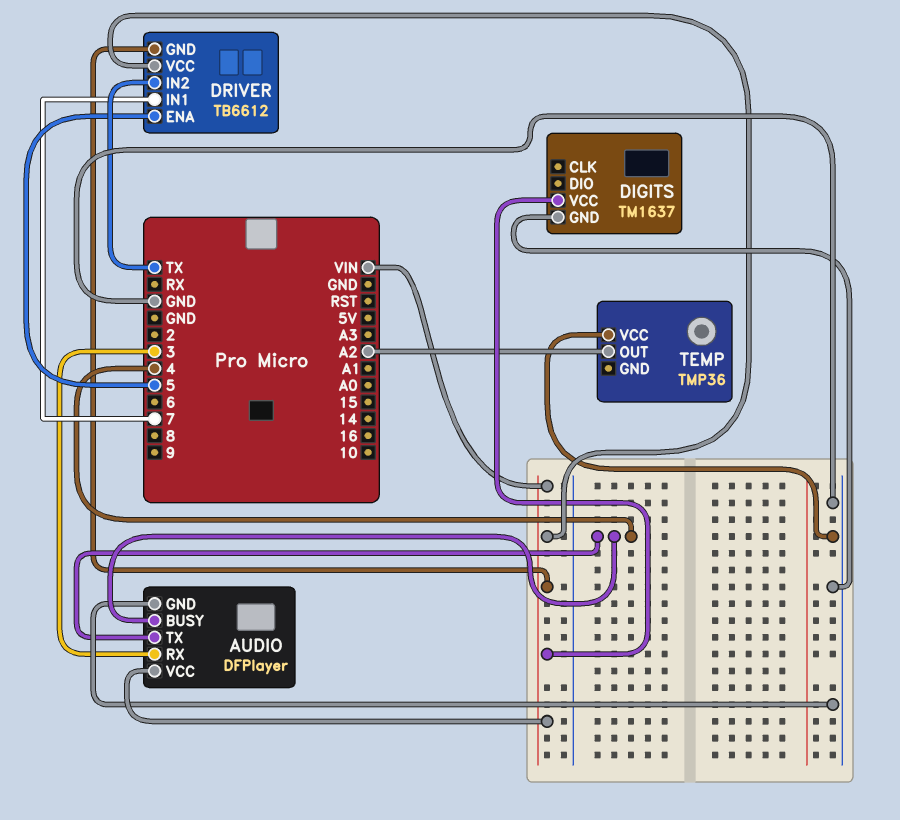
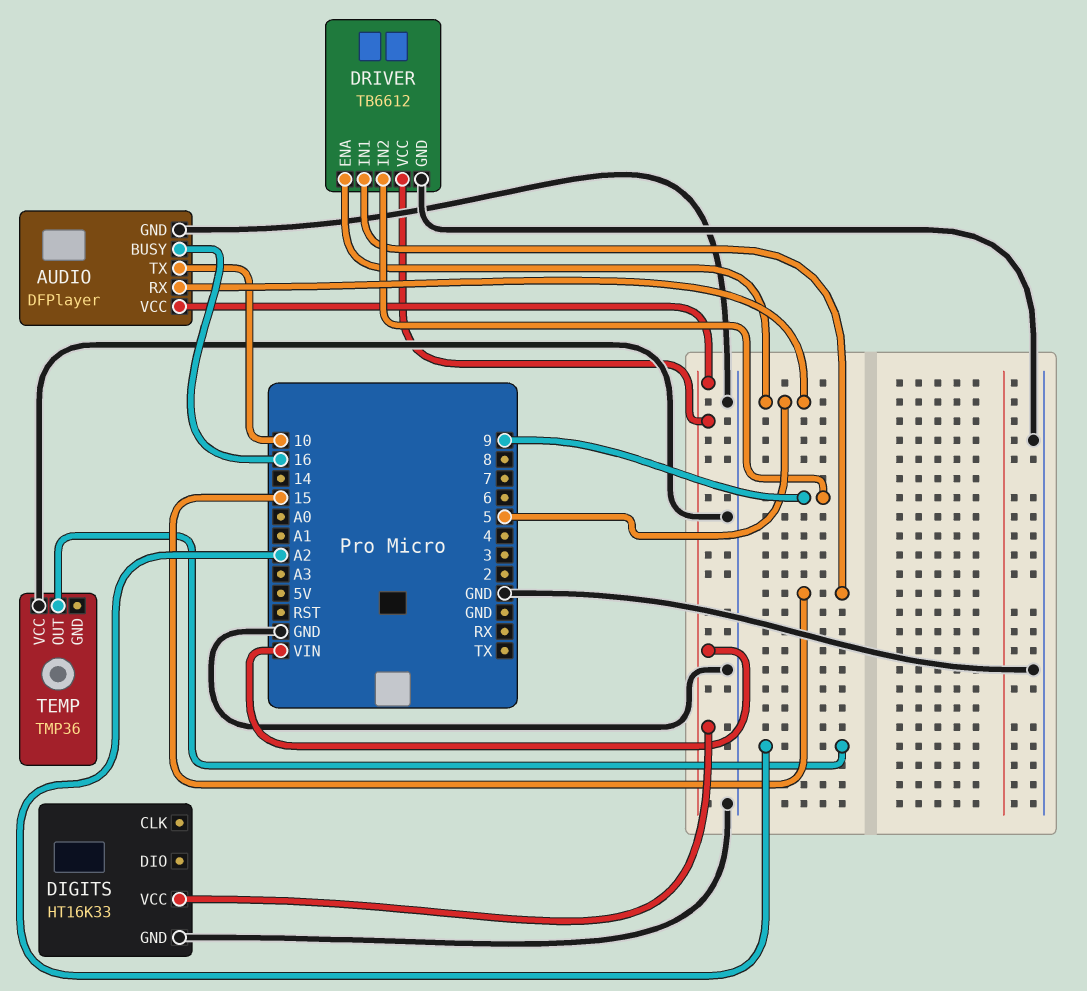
AUDIO pin BUSY: 4 -> 16
AUDIO pin RX: 3 -> 5
AUDIO pin TX: 4 -> 10
DIGITS: TM1637 -> HT16K33
DRIVER pin GND: VIN -> GND
DRIVER pin IN1: 7 -> 15
DRIVER pin IN2: TX -> 9

